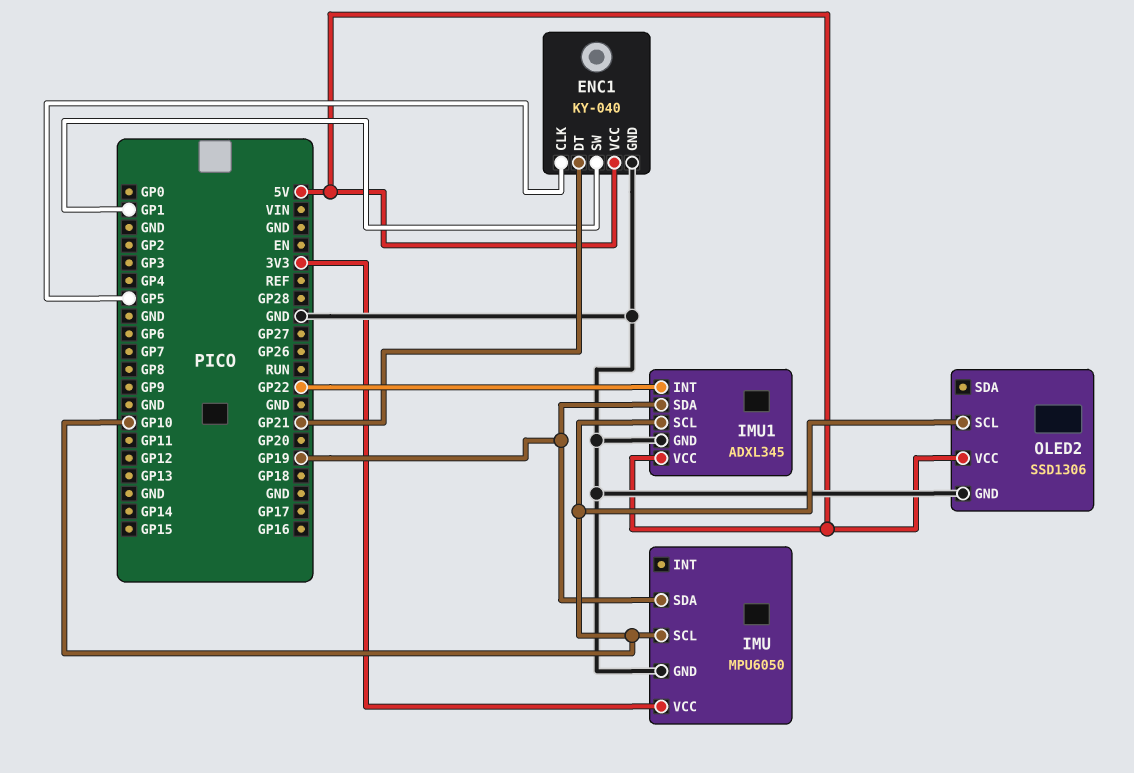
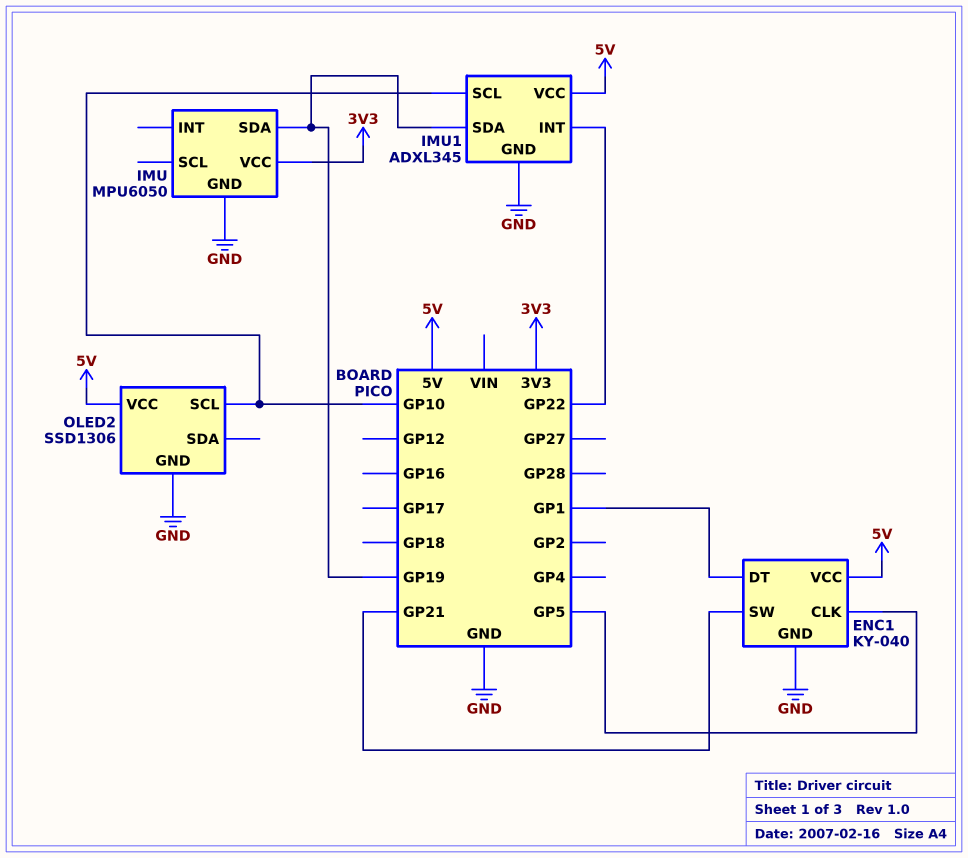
ENC1 pin DT: GP21 -> GP1
ENC1 pin SW: GP1 -> GP21
IMU pin SCL: GP10 -> none

